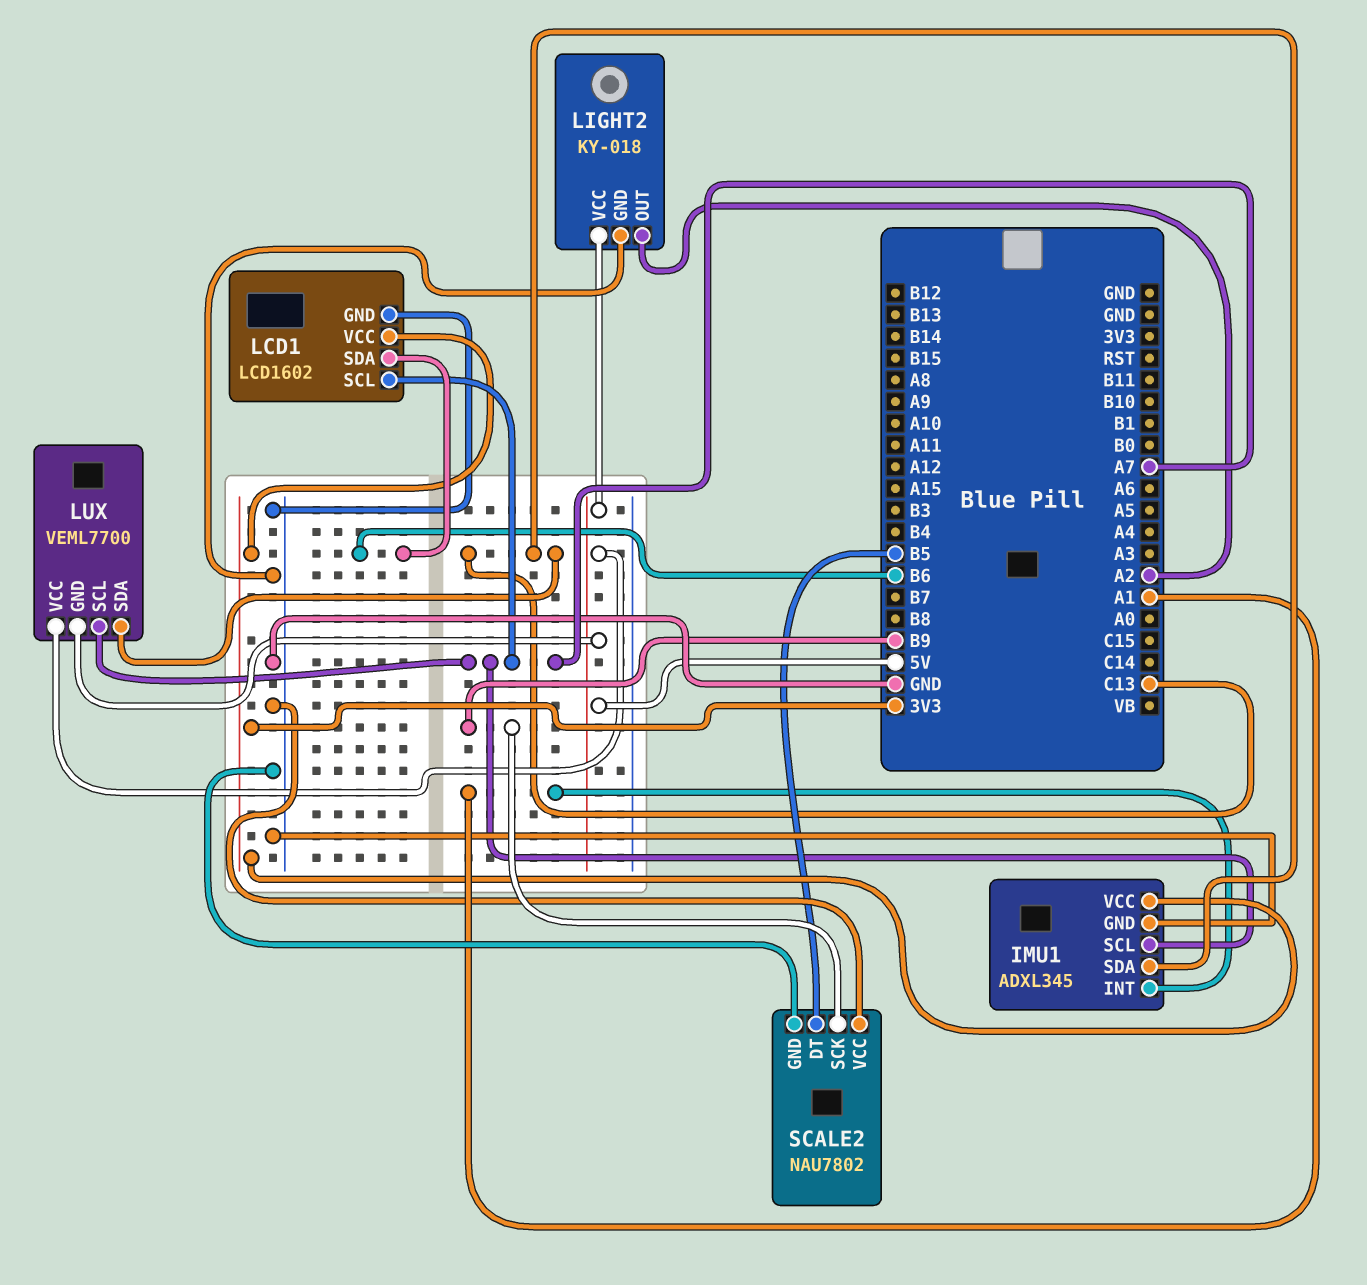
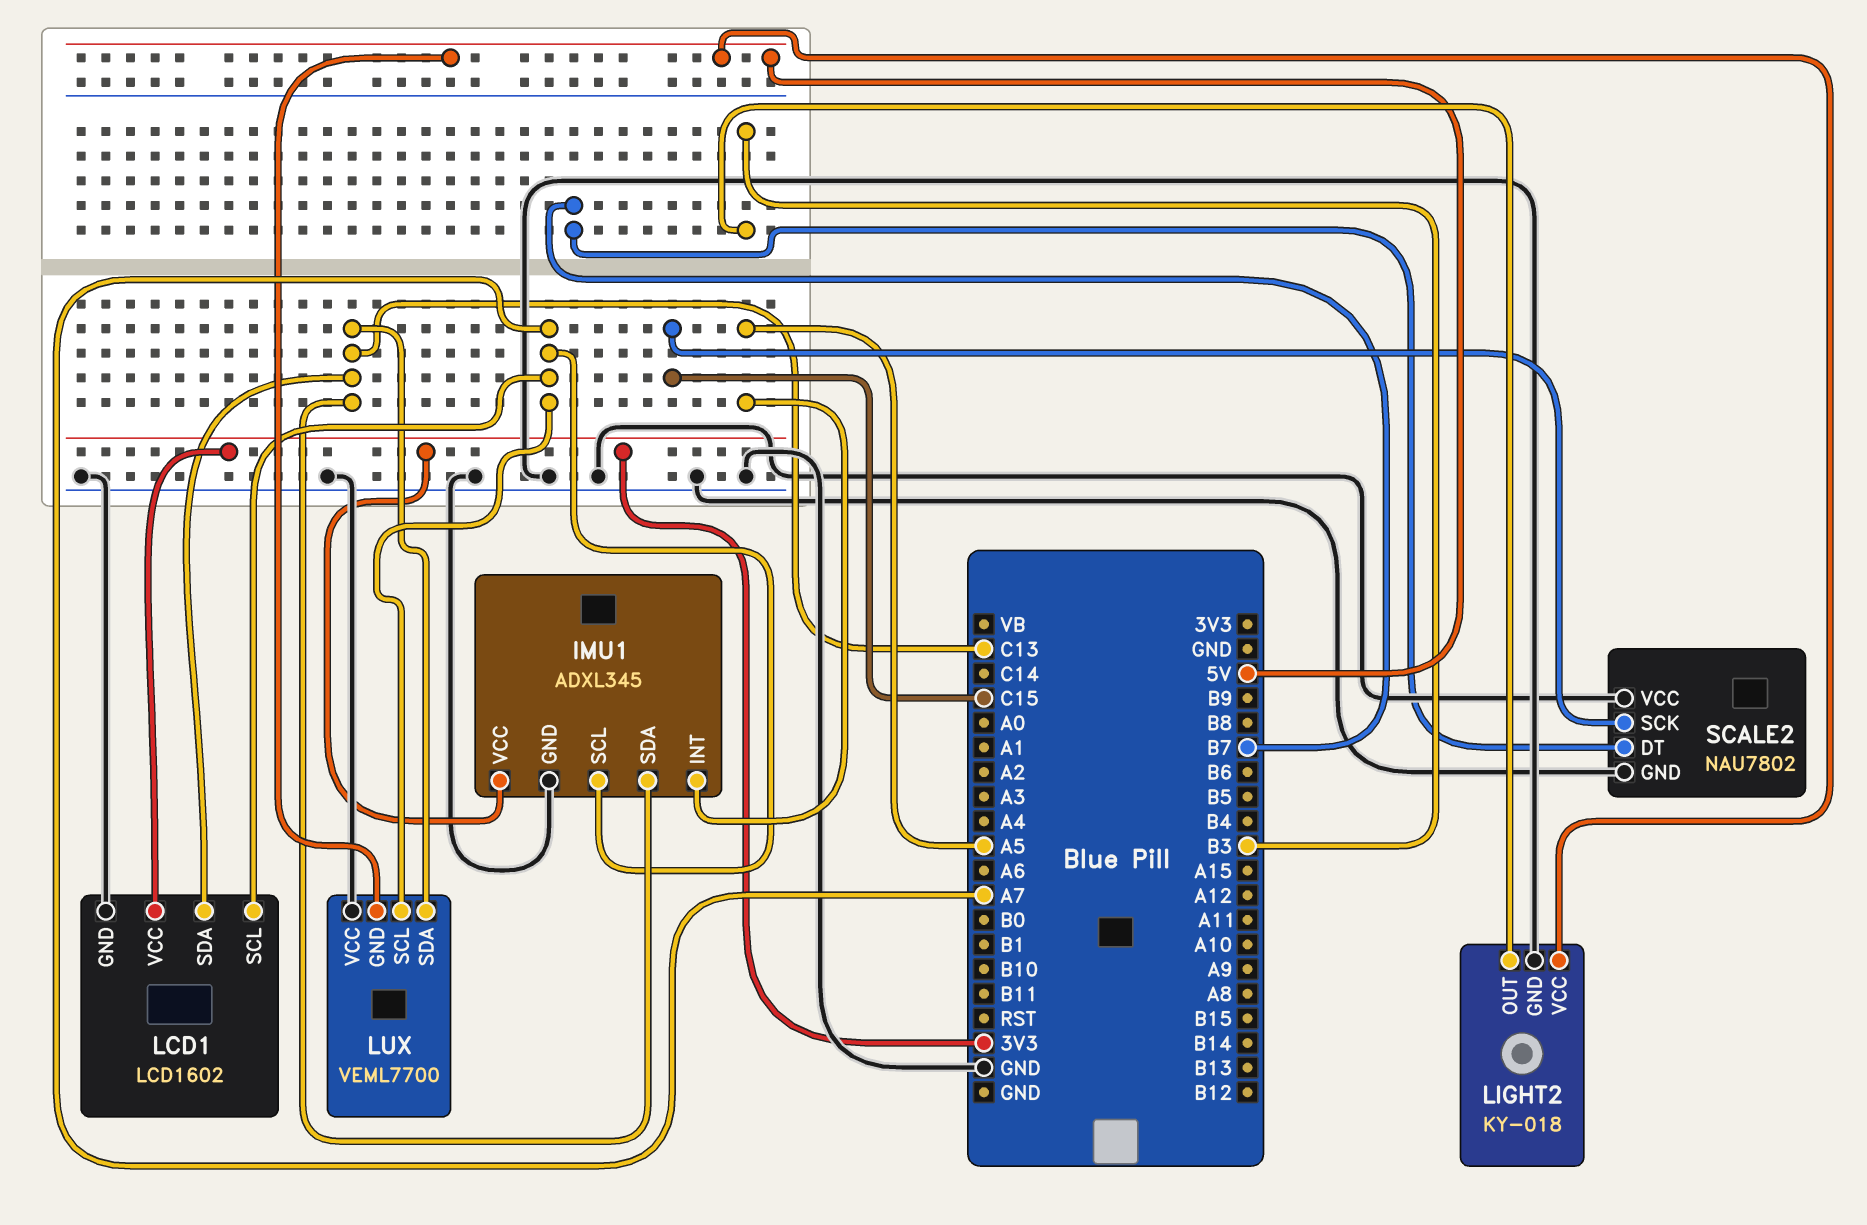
IMU1 pin INT: A1 -> A5
LCD1 pin SDA: B6 -> C13
LIGHT2 pin OUT: A2 -> B3
LUX pin VCC: 5V -> GND
SCALE2 pin DT: B5 -> B7
SCALE2 pin SCK: B9 -> C15

